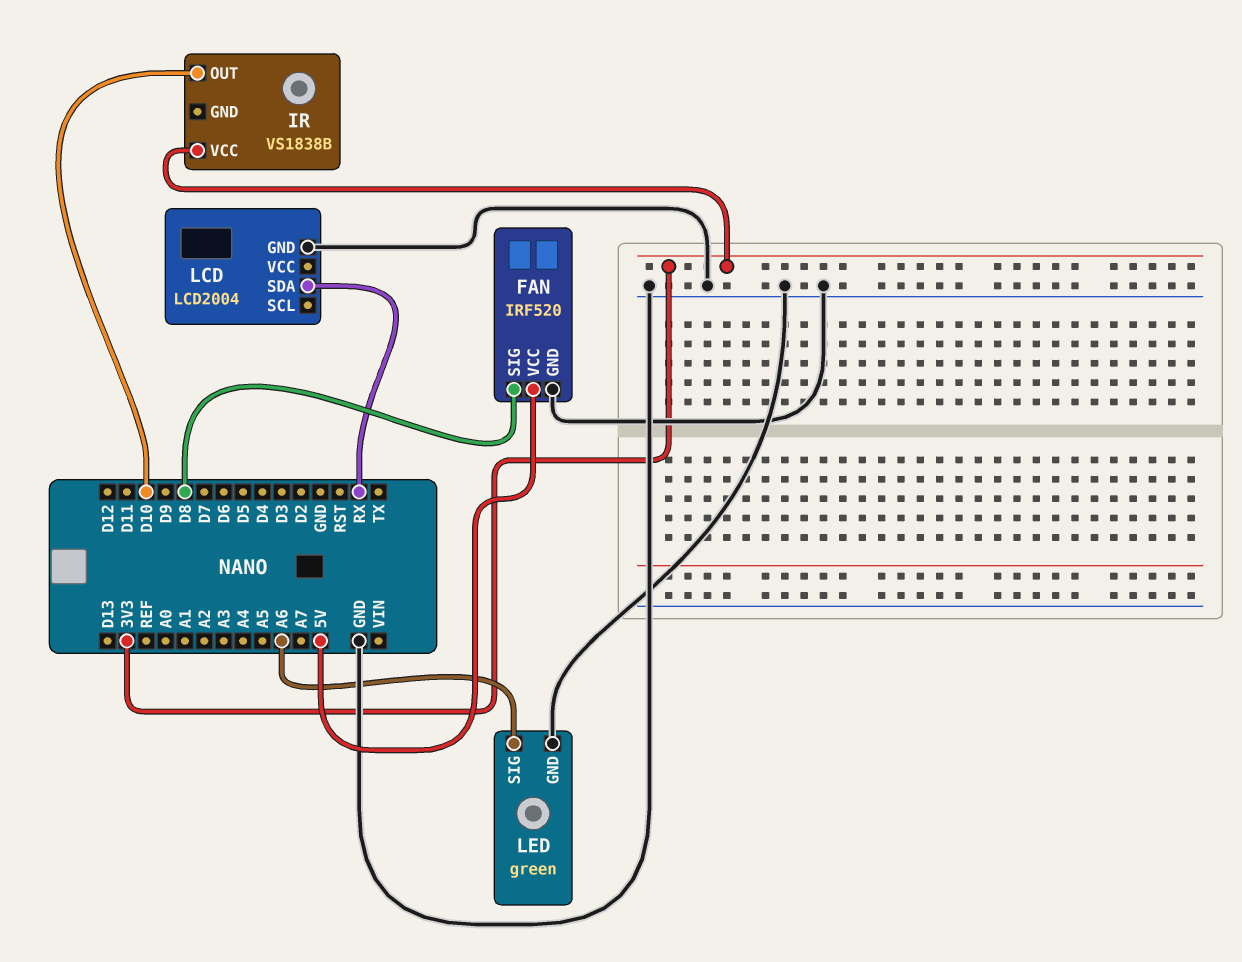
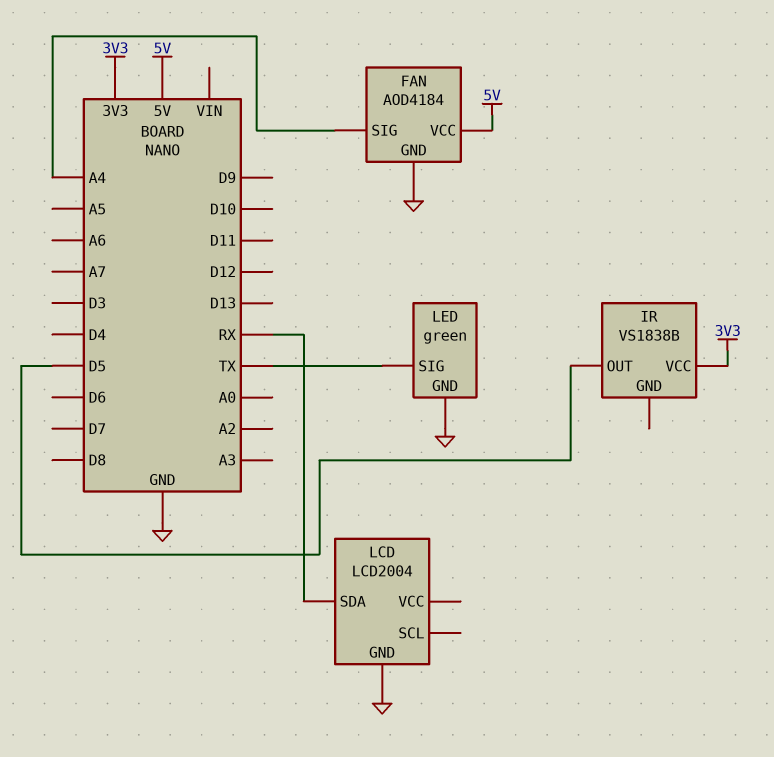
FAN: IRF520 -> AOD4184
FAN pin SIG: D8 -> A4
IR pin OUT: D10 -> D5
LED pin SIG: A6 -> TX

